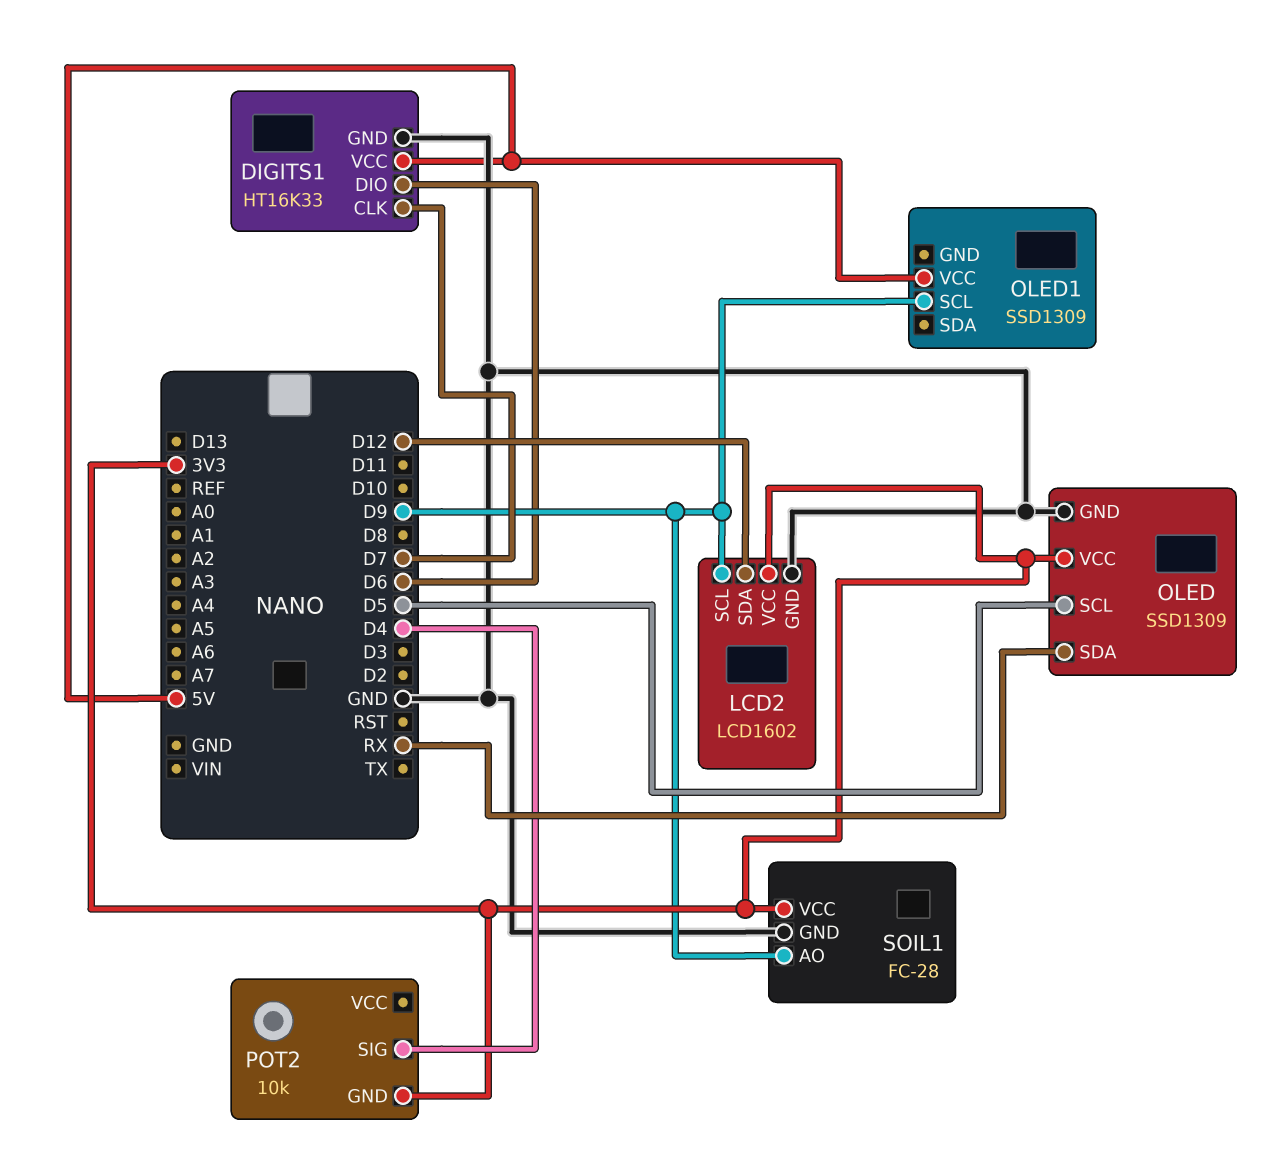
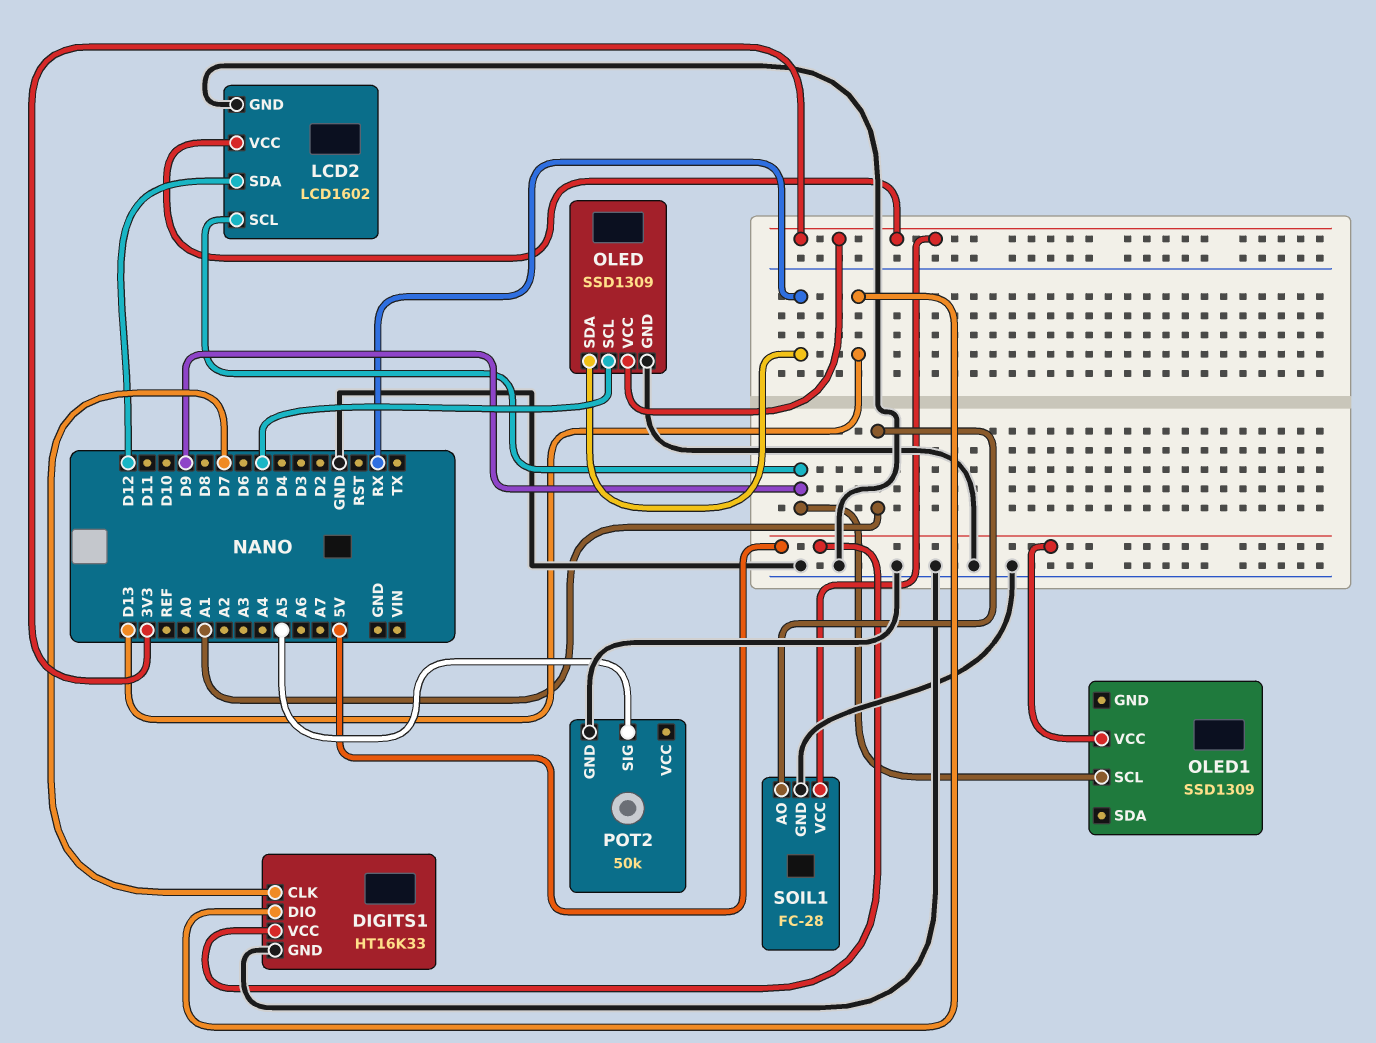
DIGITS1 pin DIO: D6 -> D13
POT2: 10k -> 50k
POT2 pin GND: 3V3 -> GND
POT2 pin SIG: D4 -> A5
SOIL1 pin AO: D9 -> A1

